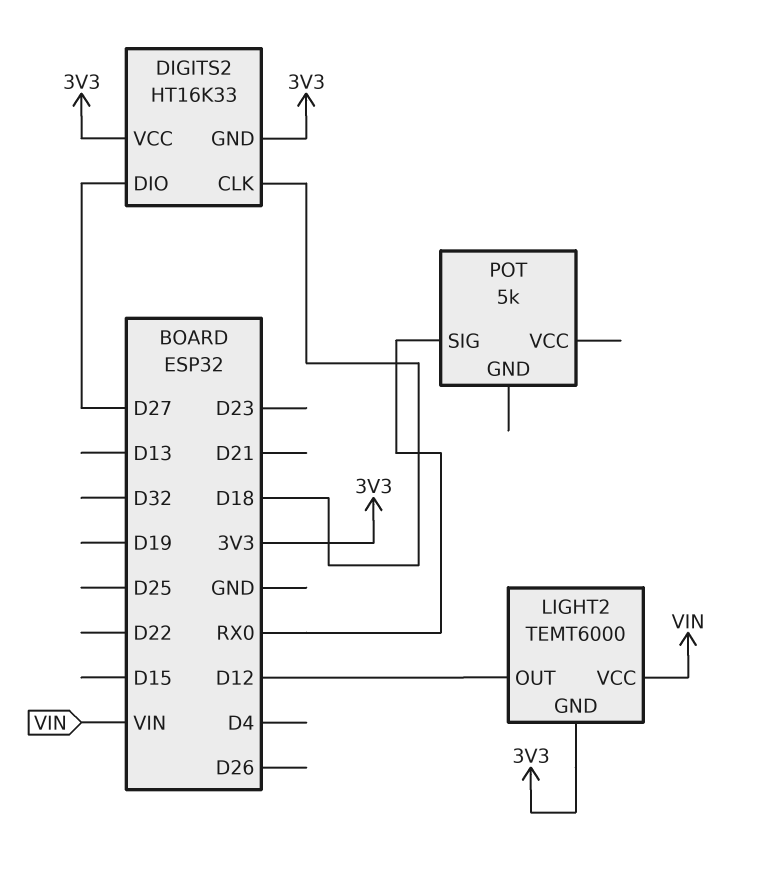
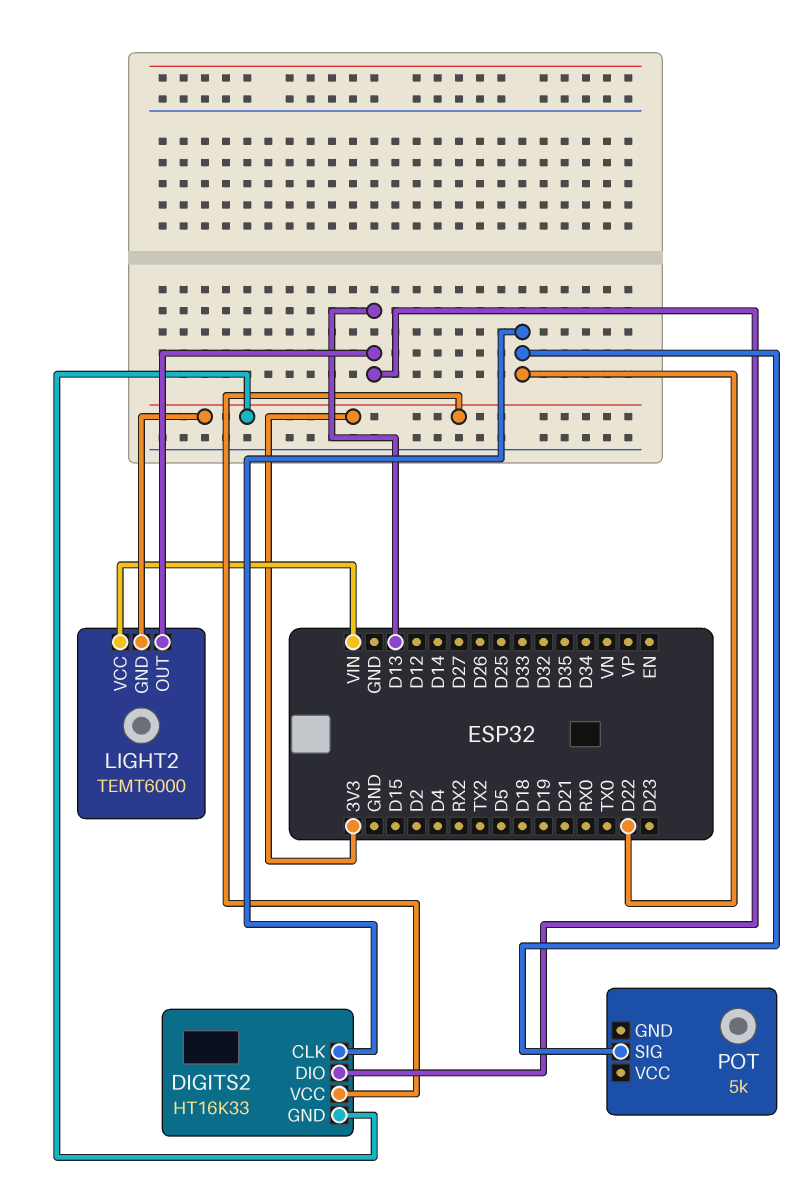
DIGITS2 pin CLK: D18 -> D22
DIGITS2 pin DIO: D27 -> D13
LIGHT2 pin OUT: D12 -> D13
POT pin SIG: RX0 -> D22

